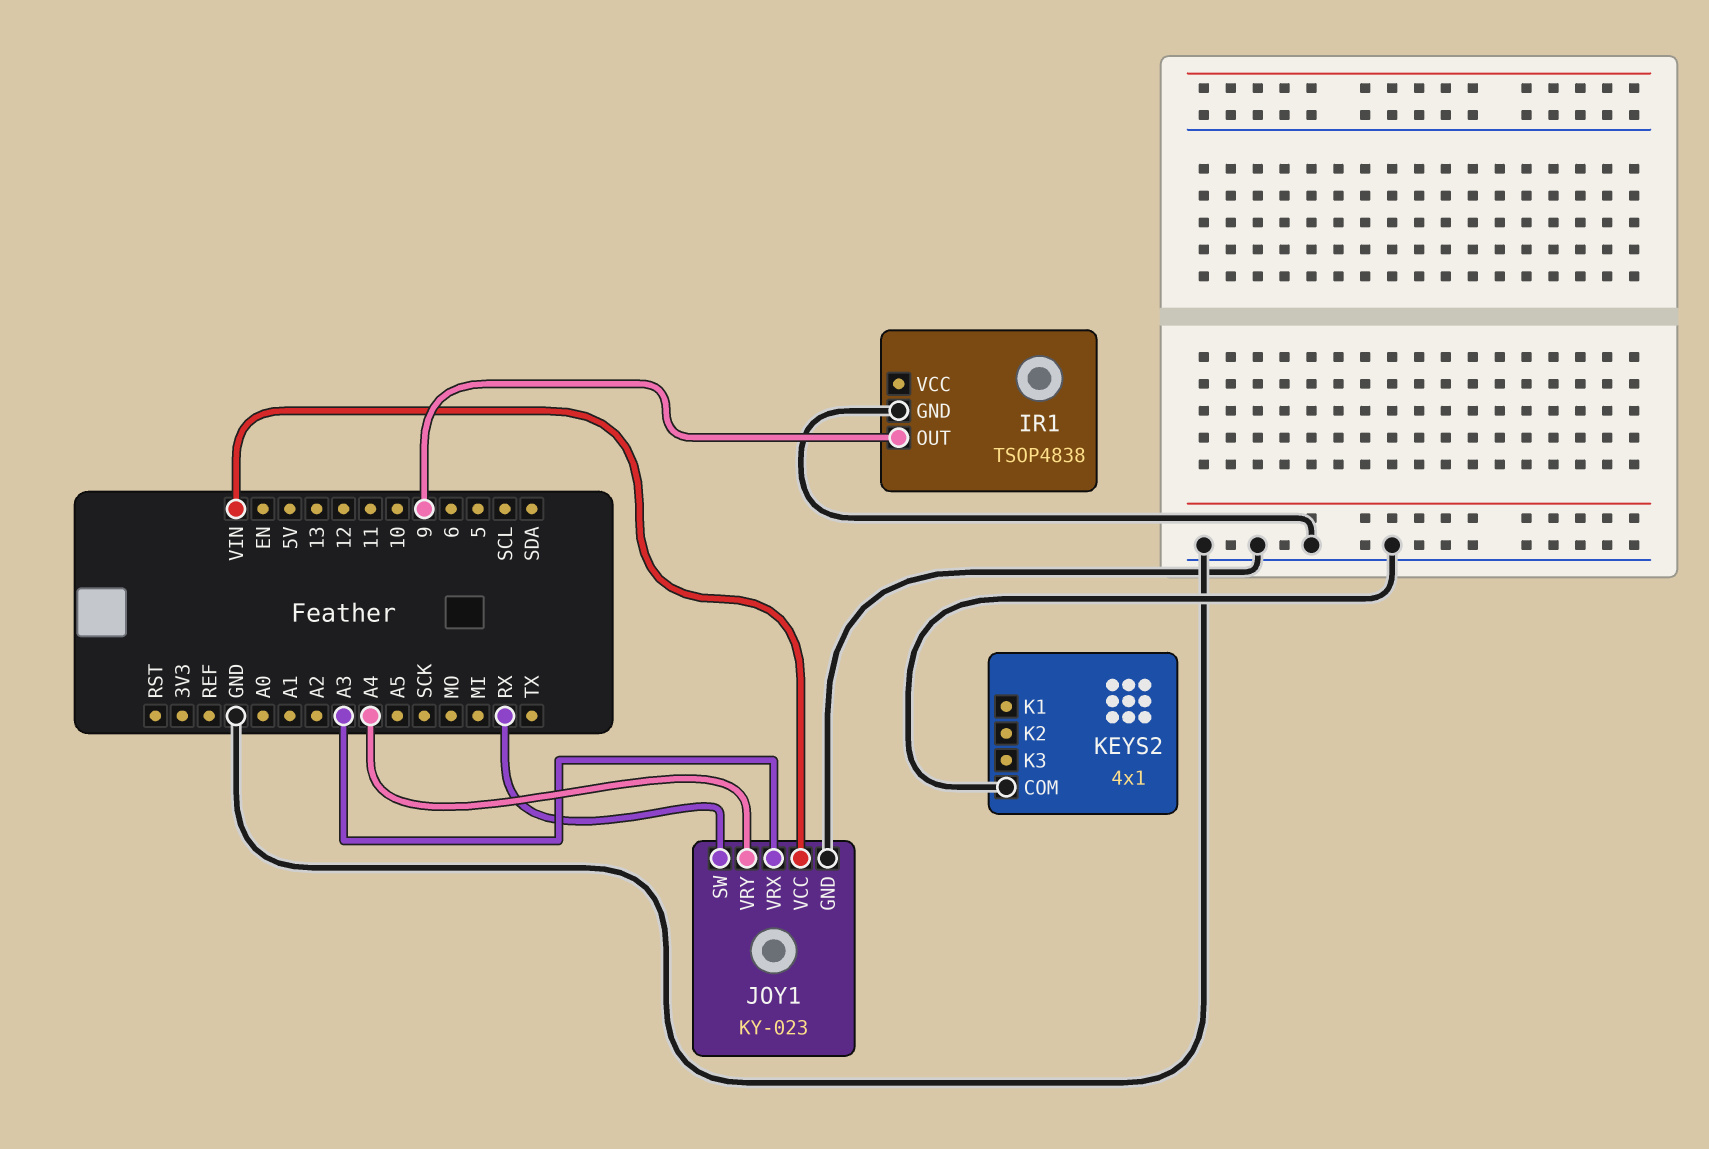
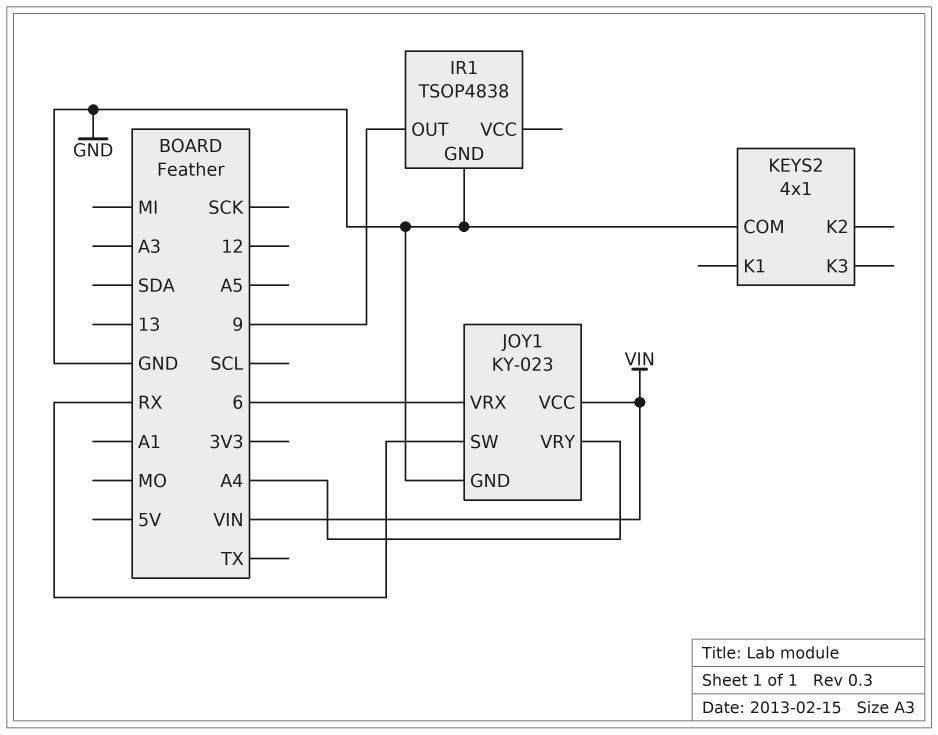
JOY1 pin VRX: A3 -> 6

